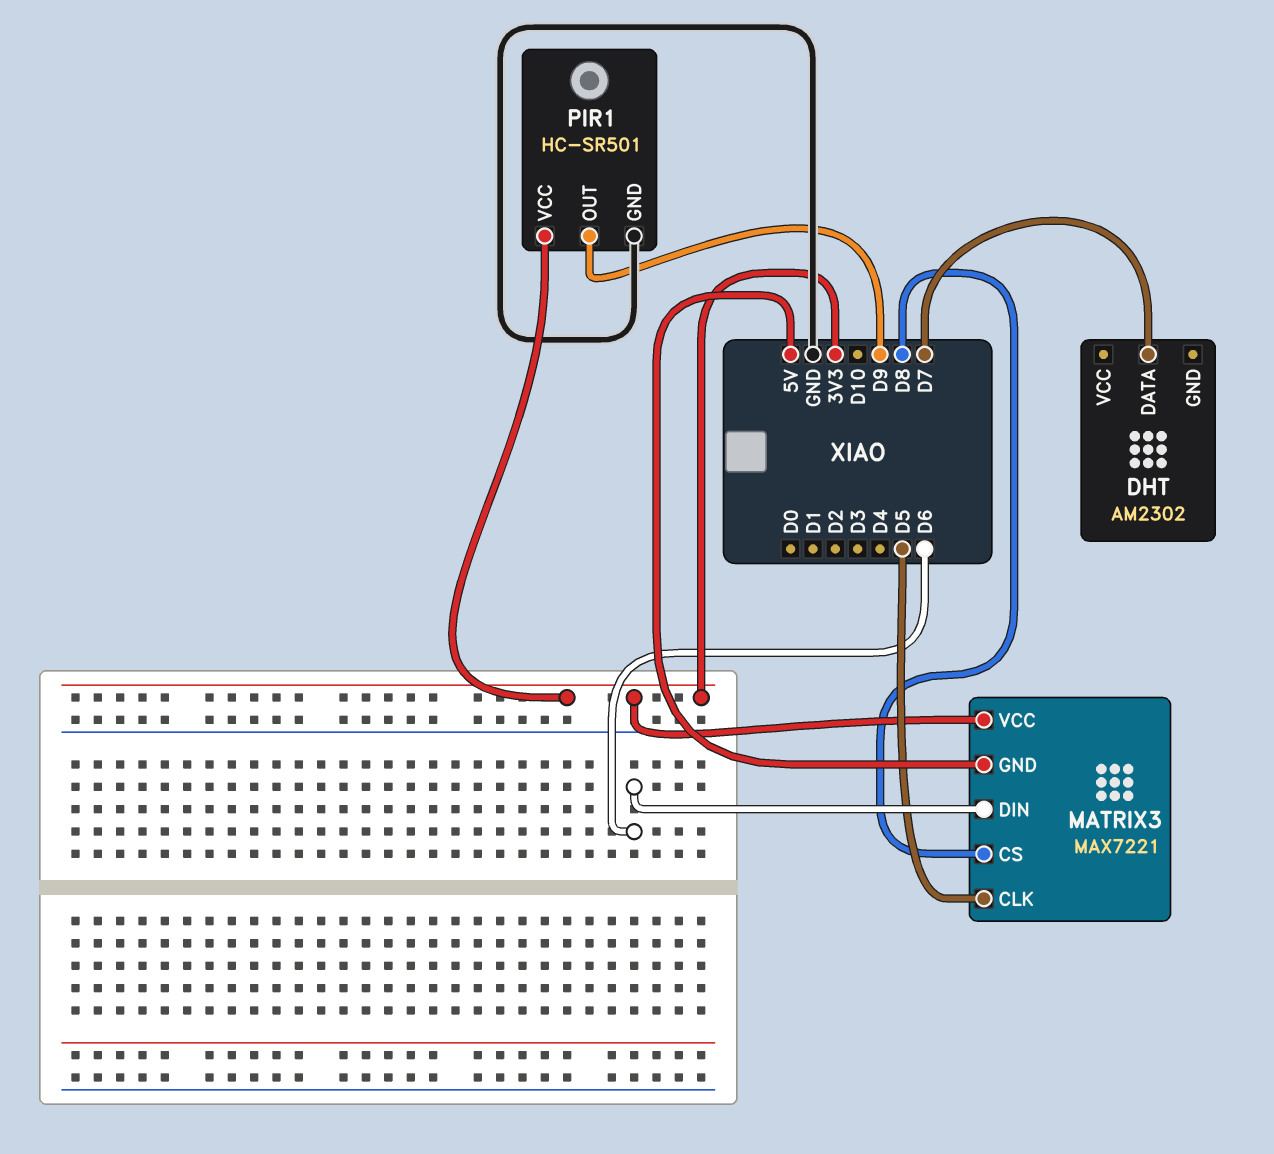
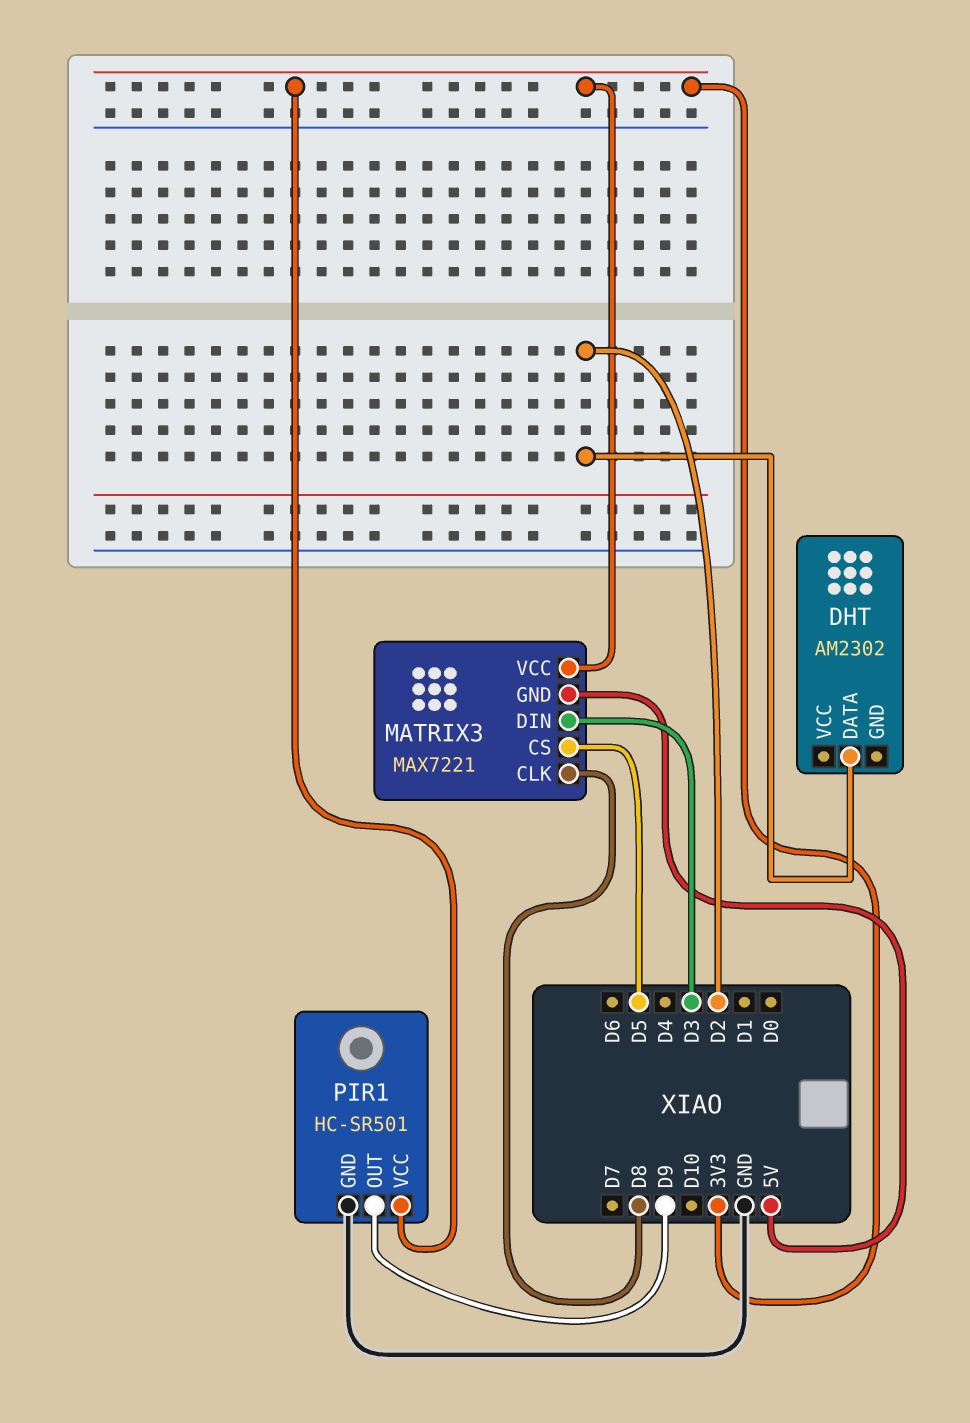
DHT pin DATA: D7 -> D2
MATRIX3 pin CLK: D5 -> D8
MATRIX3 pin CS: D8 -> D5
MATRIX3 pin DIN: D6 -> D3

